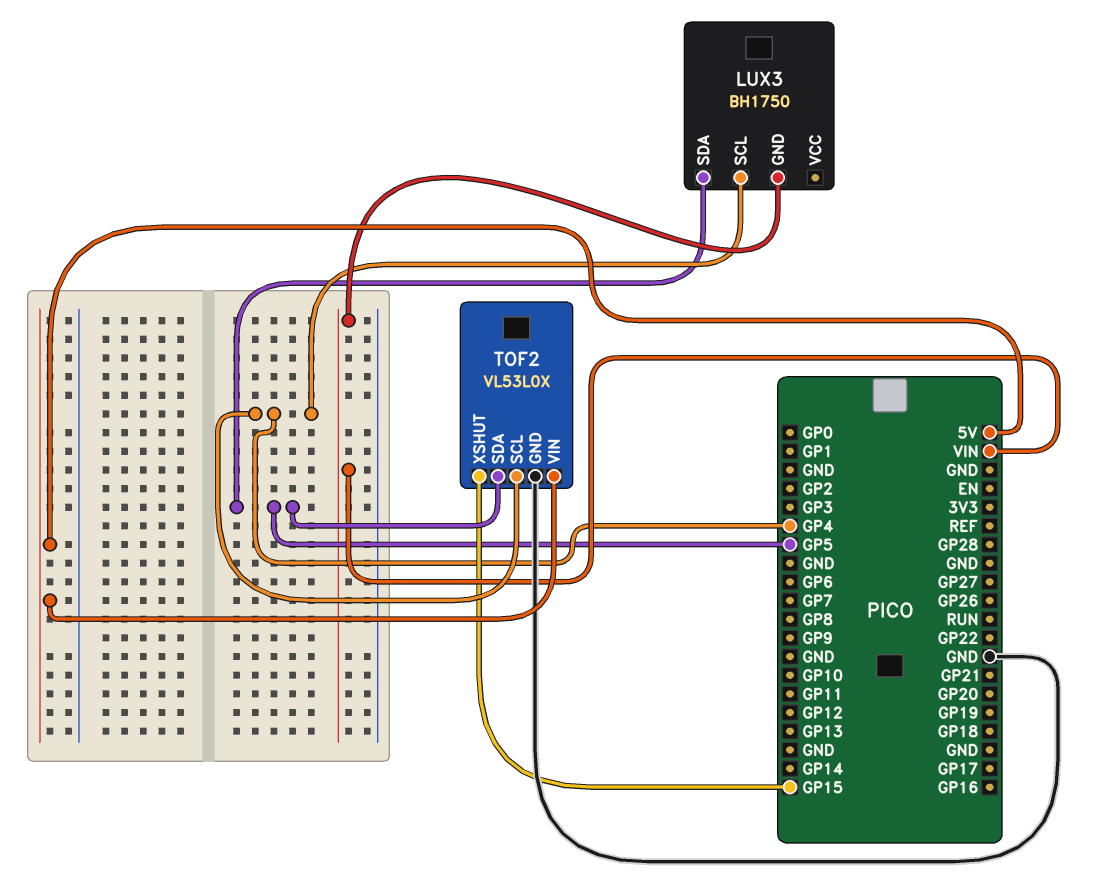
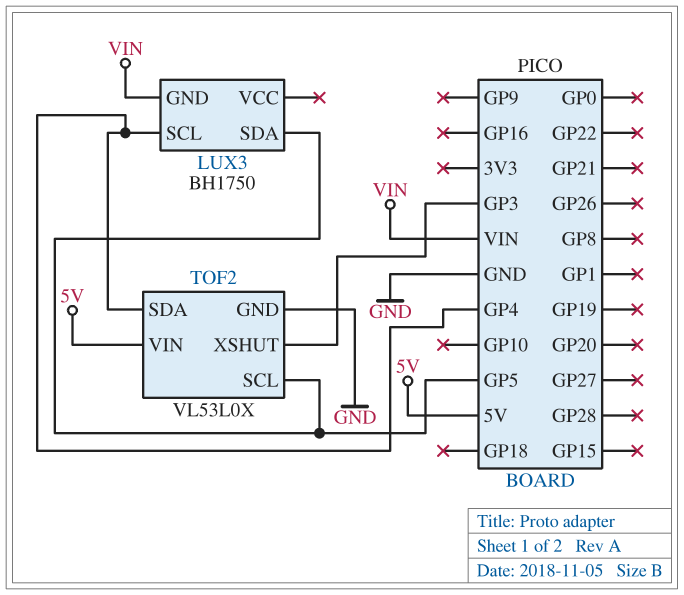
TOF2 pin SCL: GP4 -> GP5
TOF2 pin SDA: GP5 -> GP4
TOF2 pin XSHUT: GP15 -> GP3

